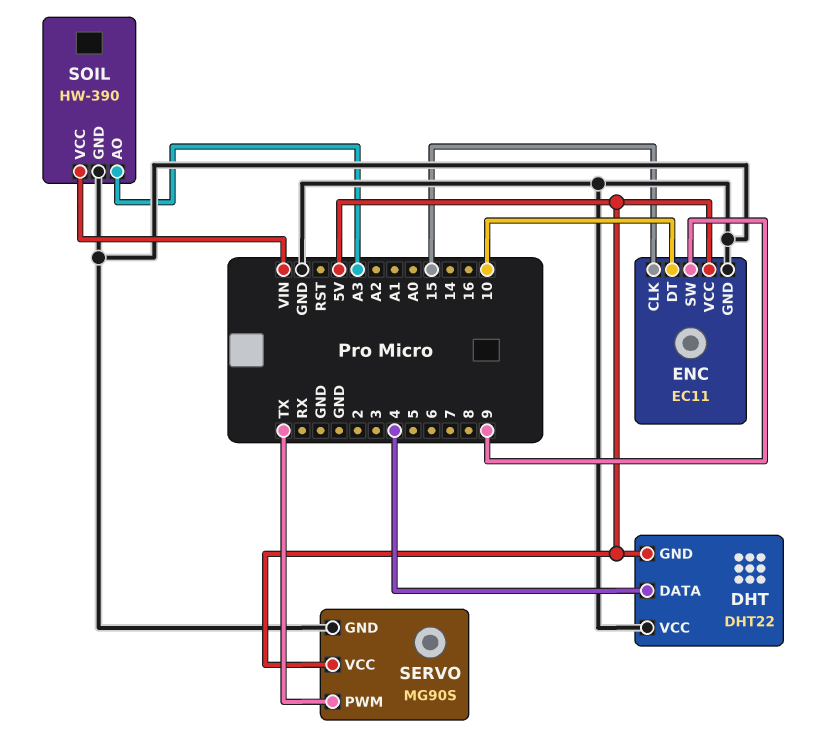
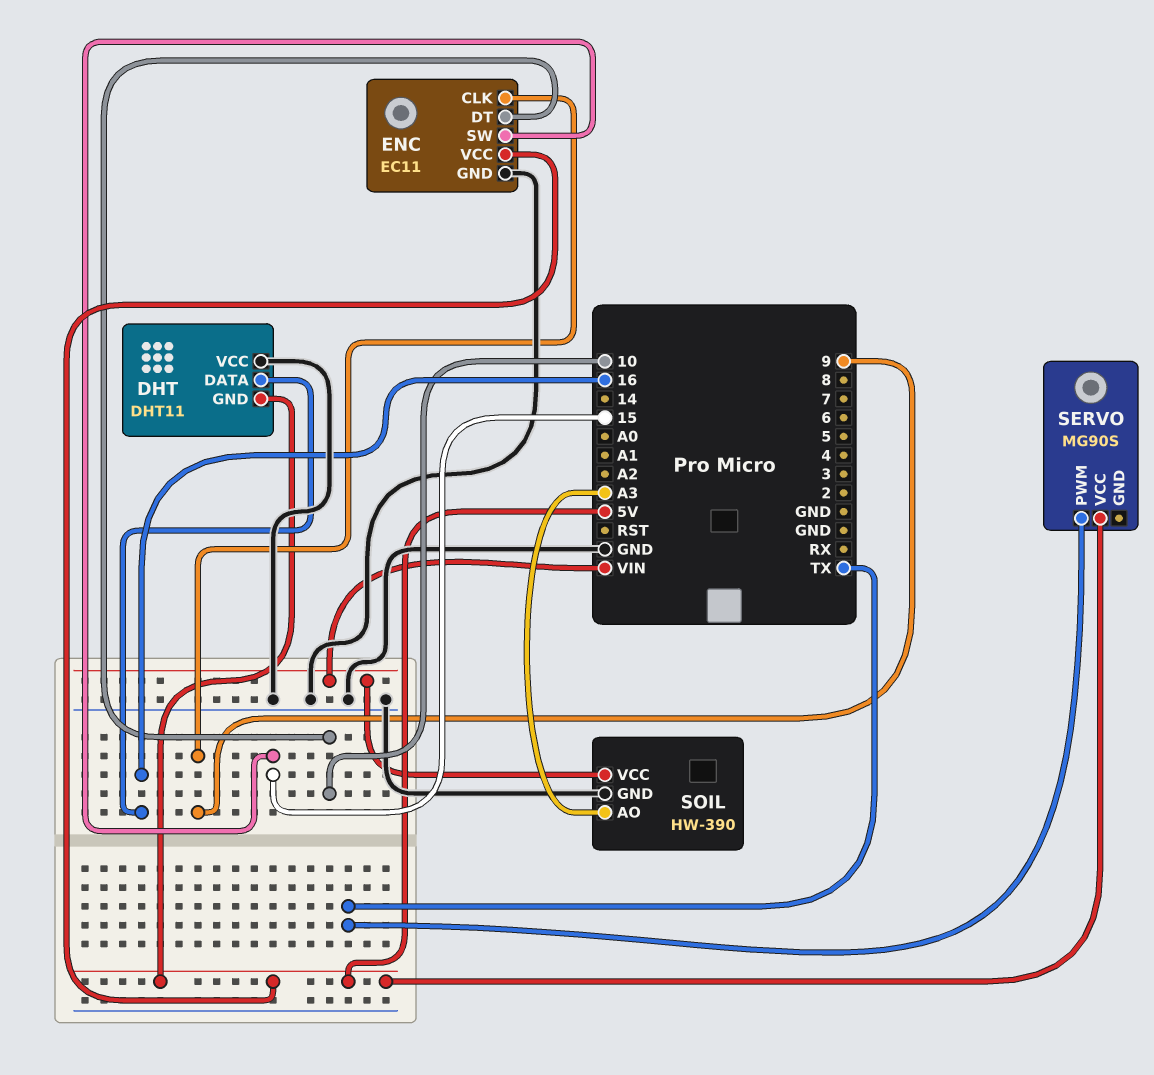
DHT: DHT22 -> DHT11
DHT pin DATA: 4 -> 16
ENC pin CLK: 15 -> 9
ENC pin SW: 9 -> 15
SERVO pin GND: GND -> none

